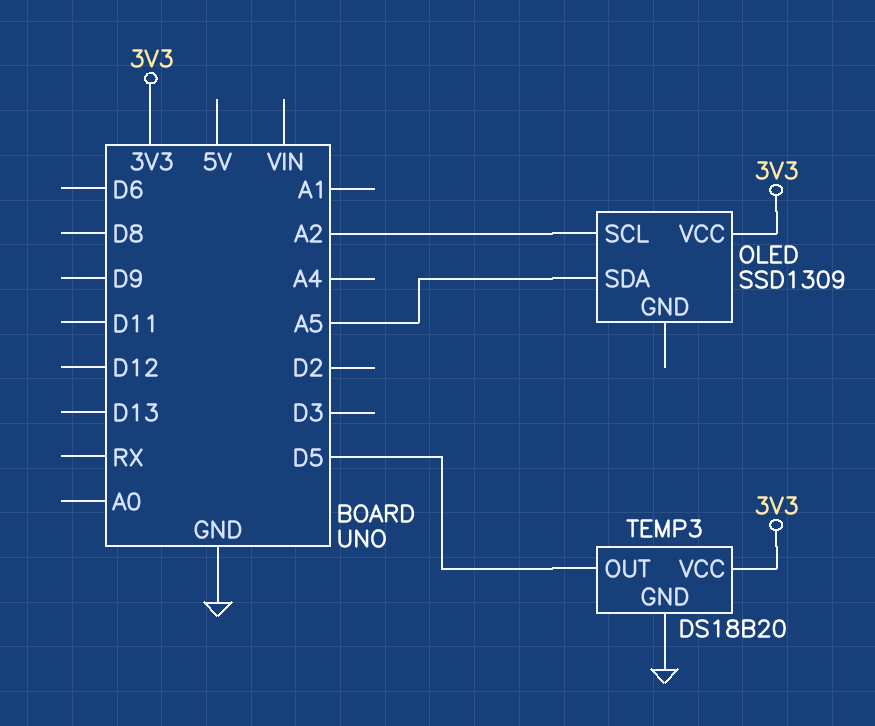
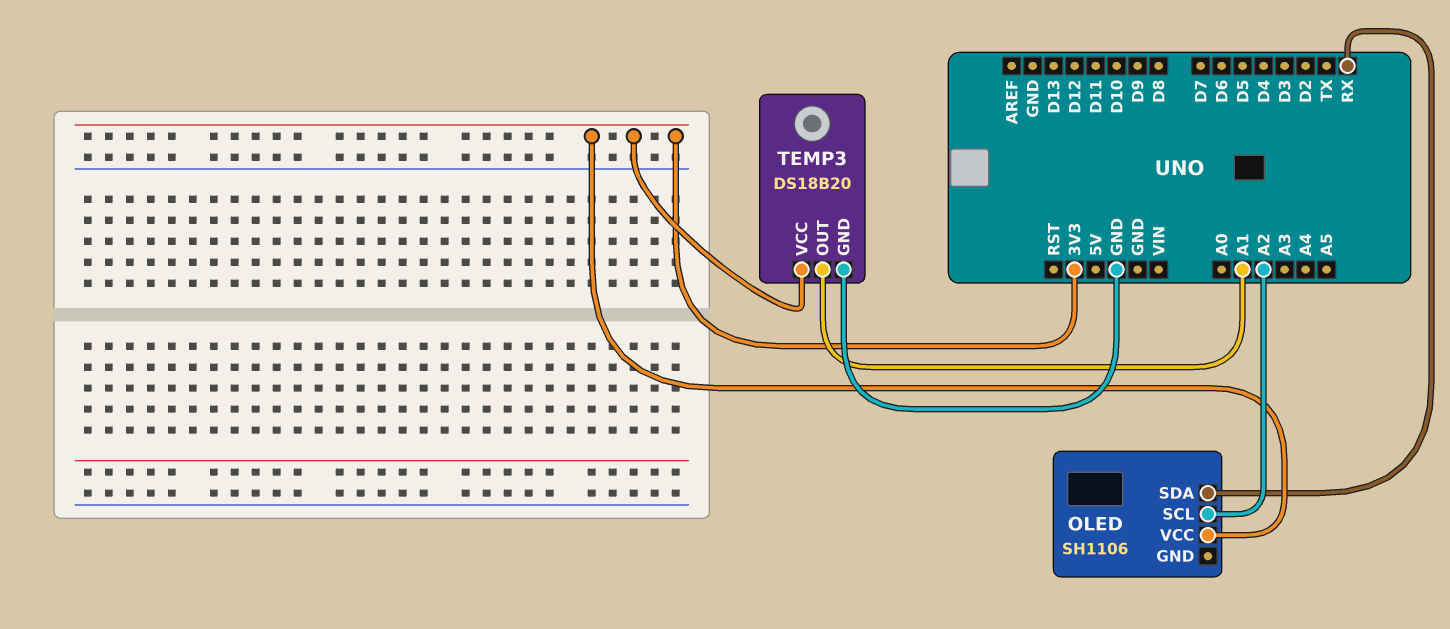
OLED: SSD1309 -> SH1106
OLED pin SDA: A5 -> RX
TEMP3 pin OUT: D5 -> A1

